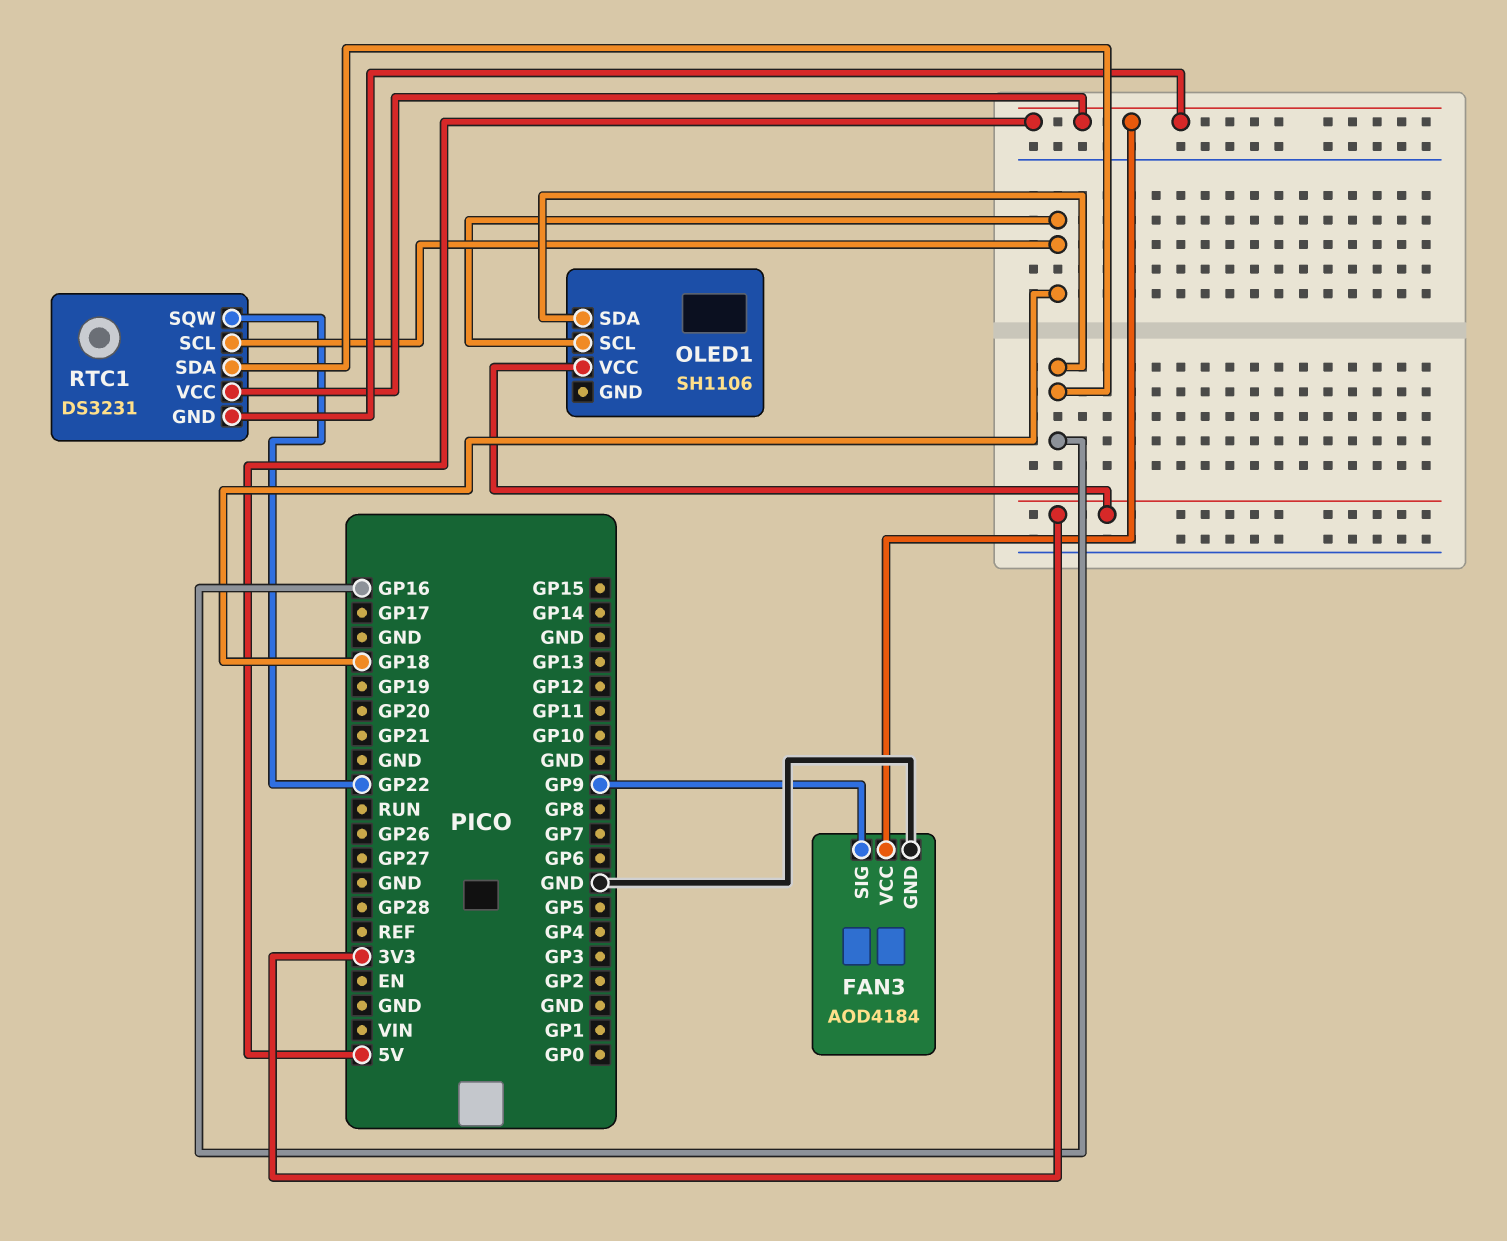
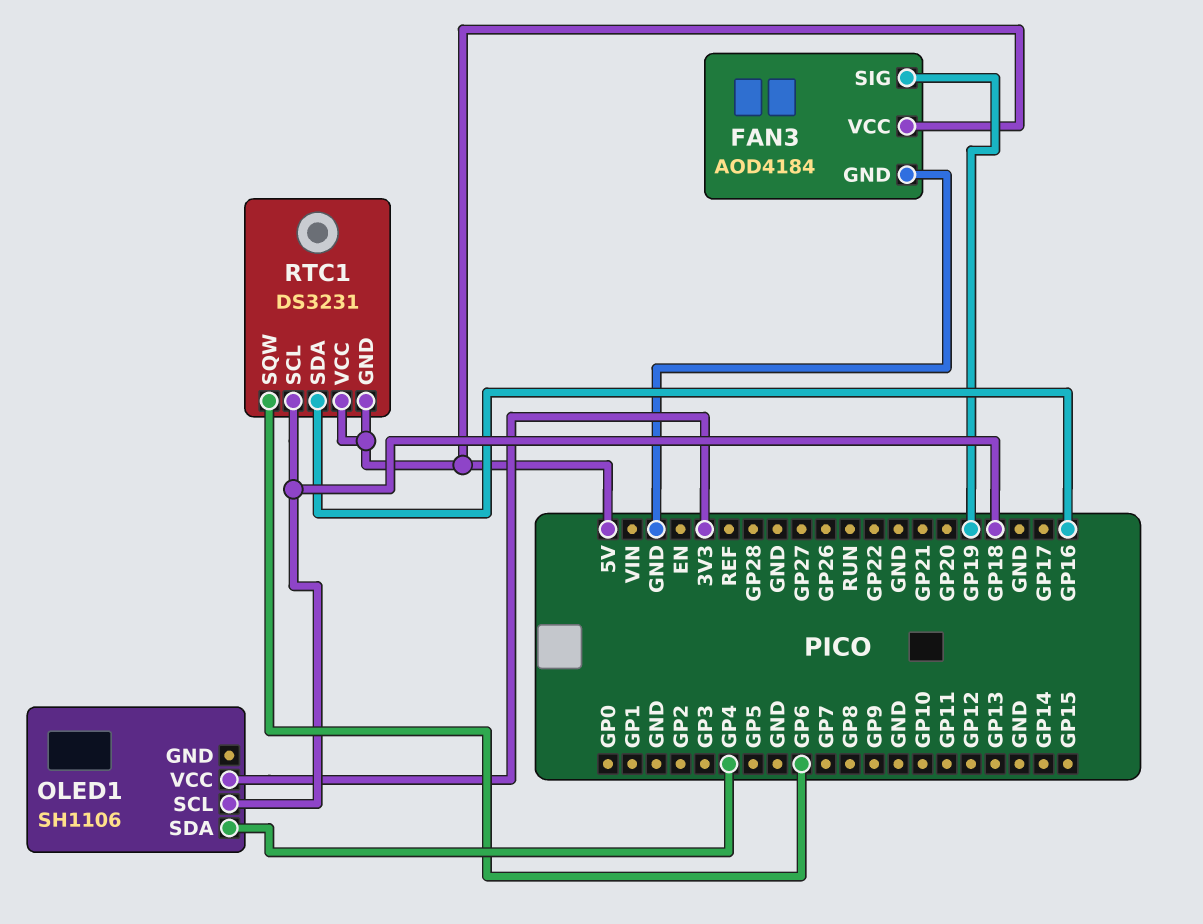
FAN3 pin SIG: GP9 -> GP19
OLED1 pin SDA: GP16 -> GP4
RTC1 pin SQW: GP22 -> GP6

